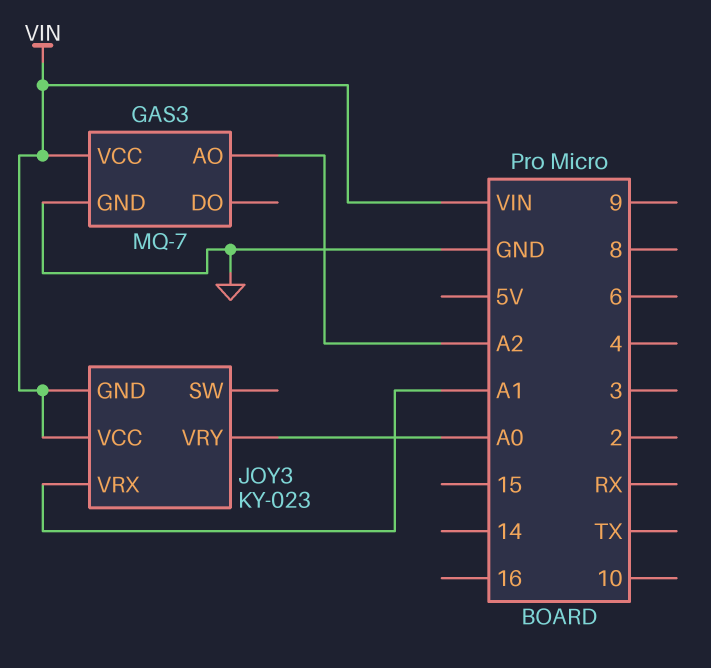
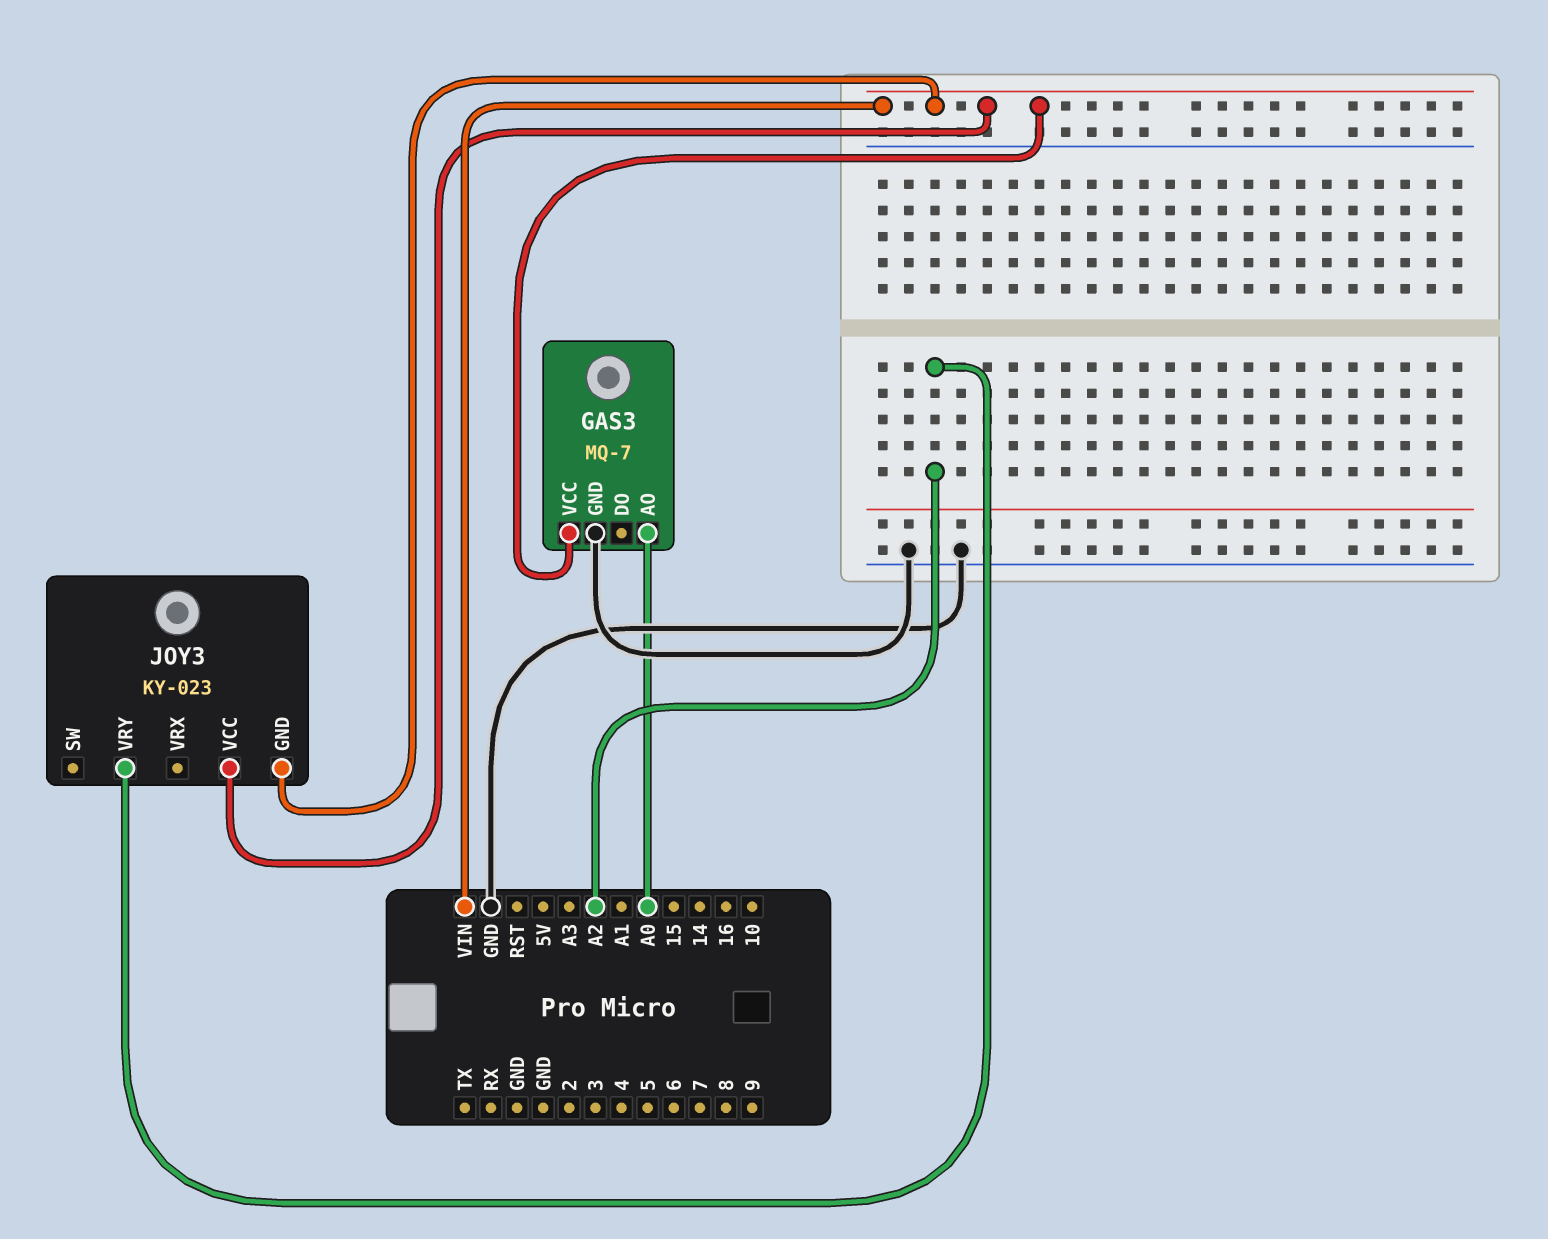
GAS3 pin AO: A2 -> A0
JOY3 pin VRX: A1 -> none
JOY3 pin VRY: A0 -> A2

